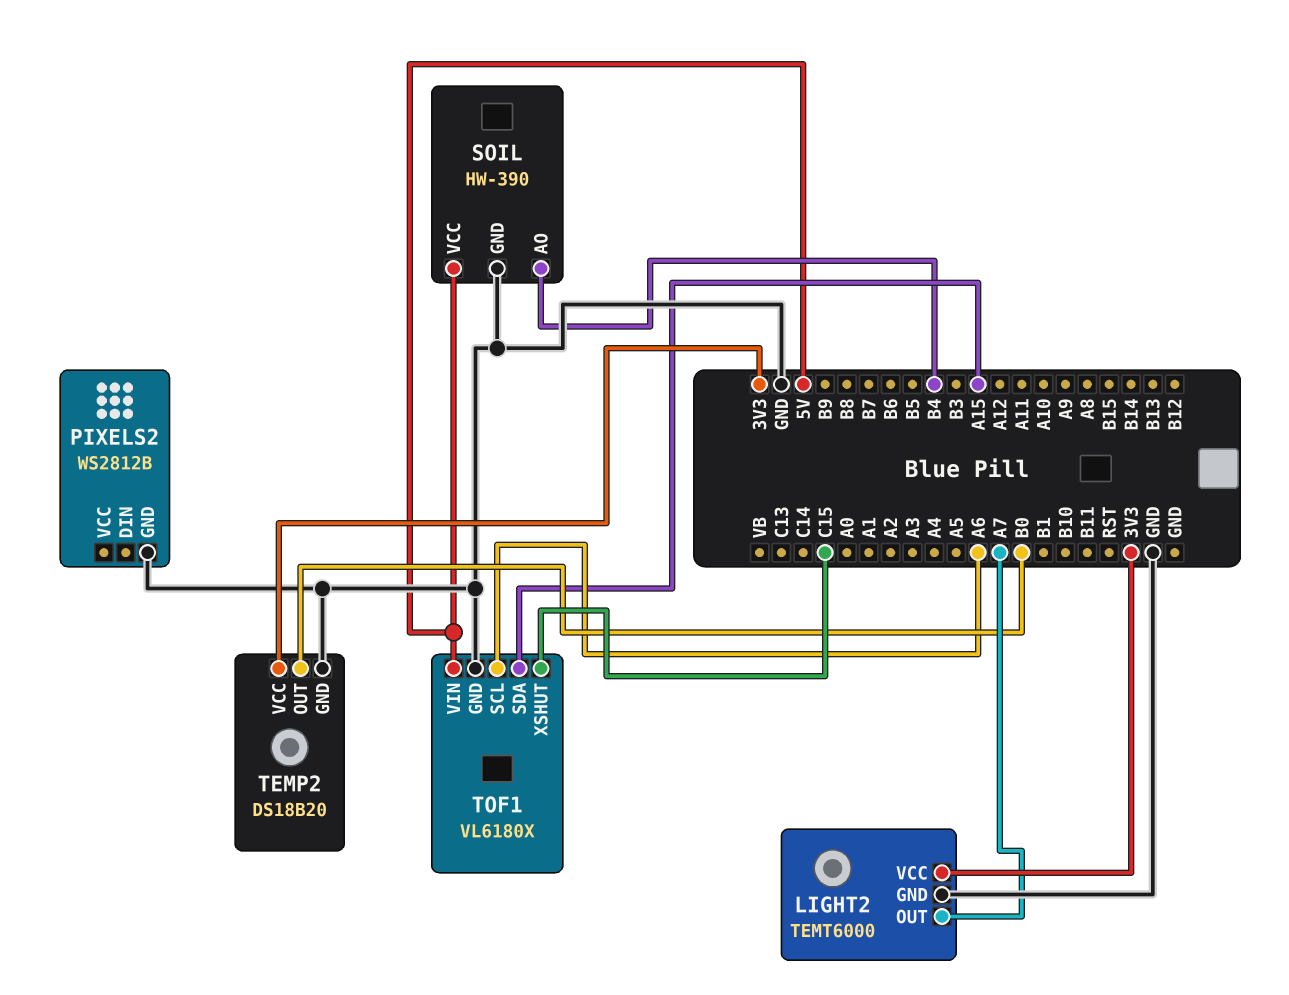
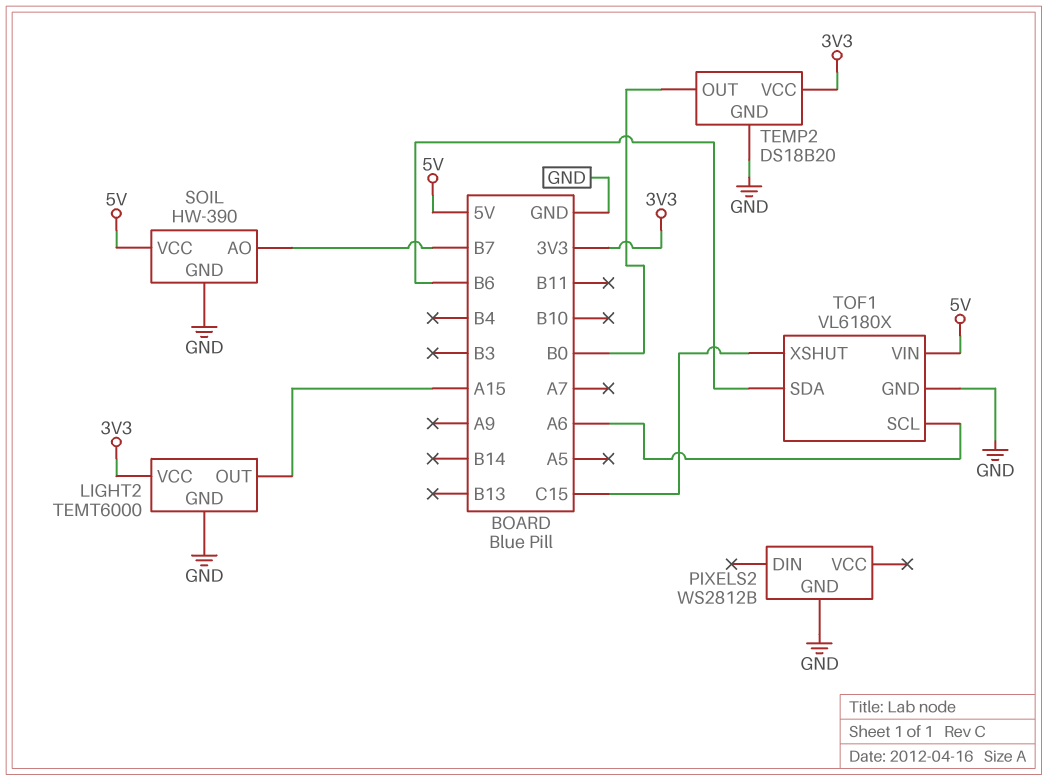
LIGHT2 pin OUT: A7 -> A15
SOIL pin AO: B4 -> B7
TOF1 pin SDA: A15 -> B6

